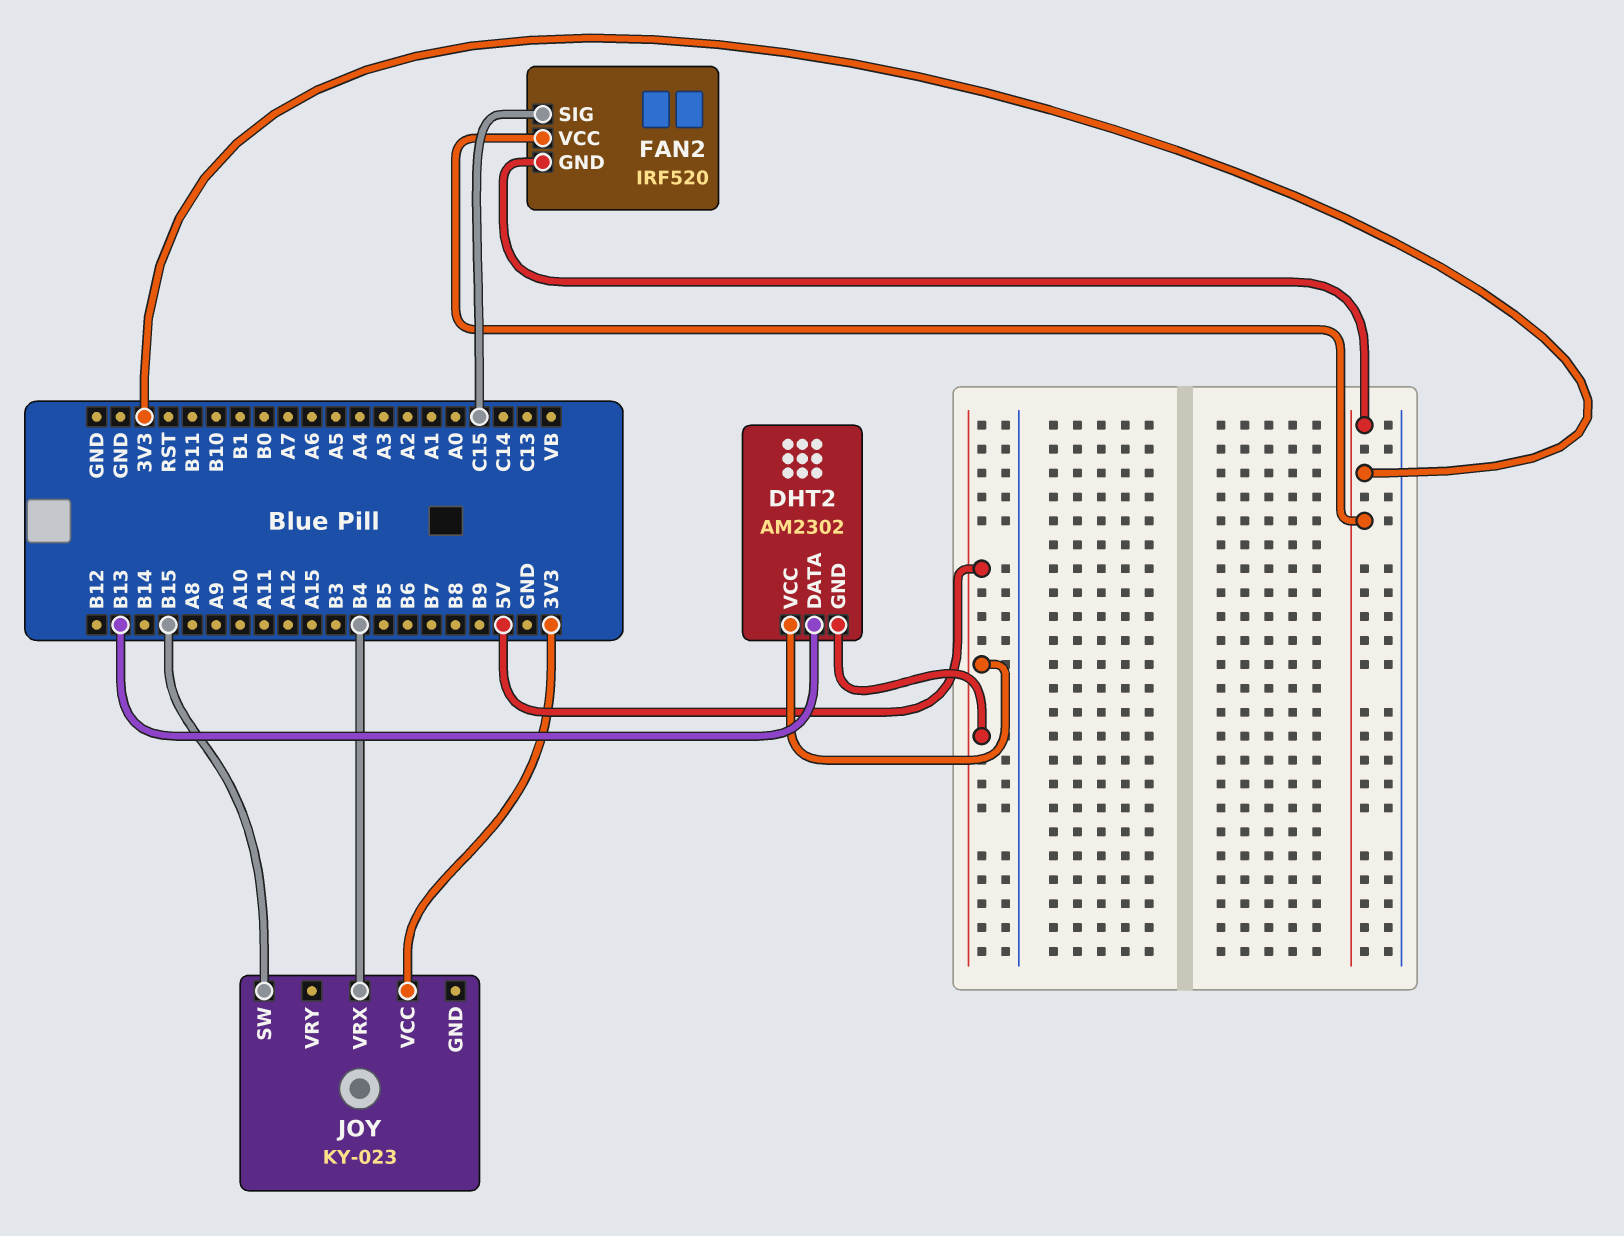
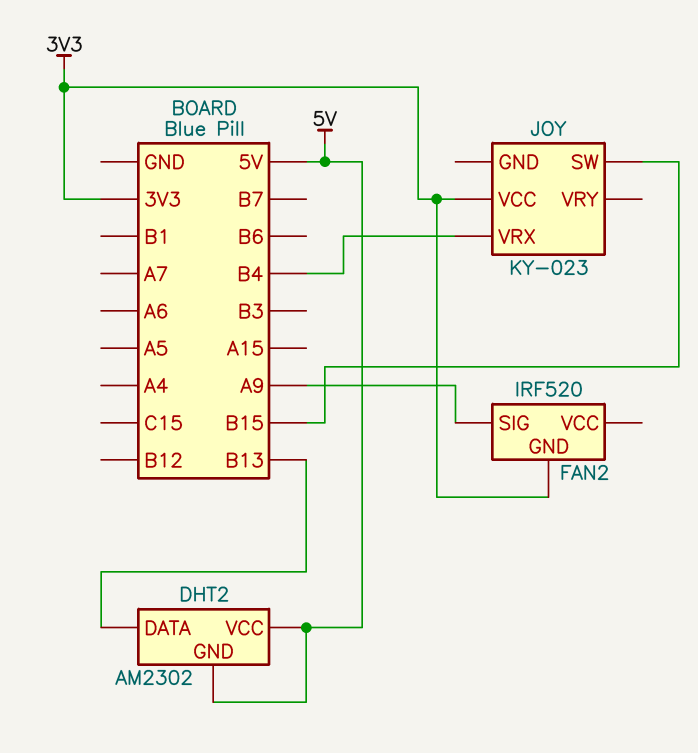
FAN2 pin SIG: C15 -> A9
FAN2 pin VCC: 3V3 -> none

